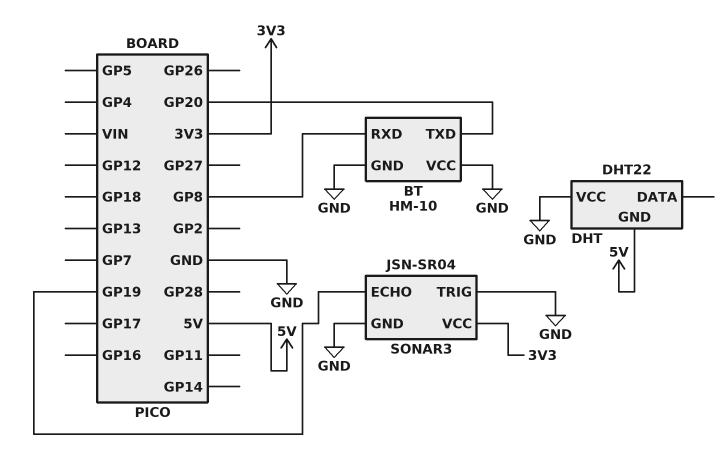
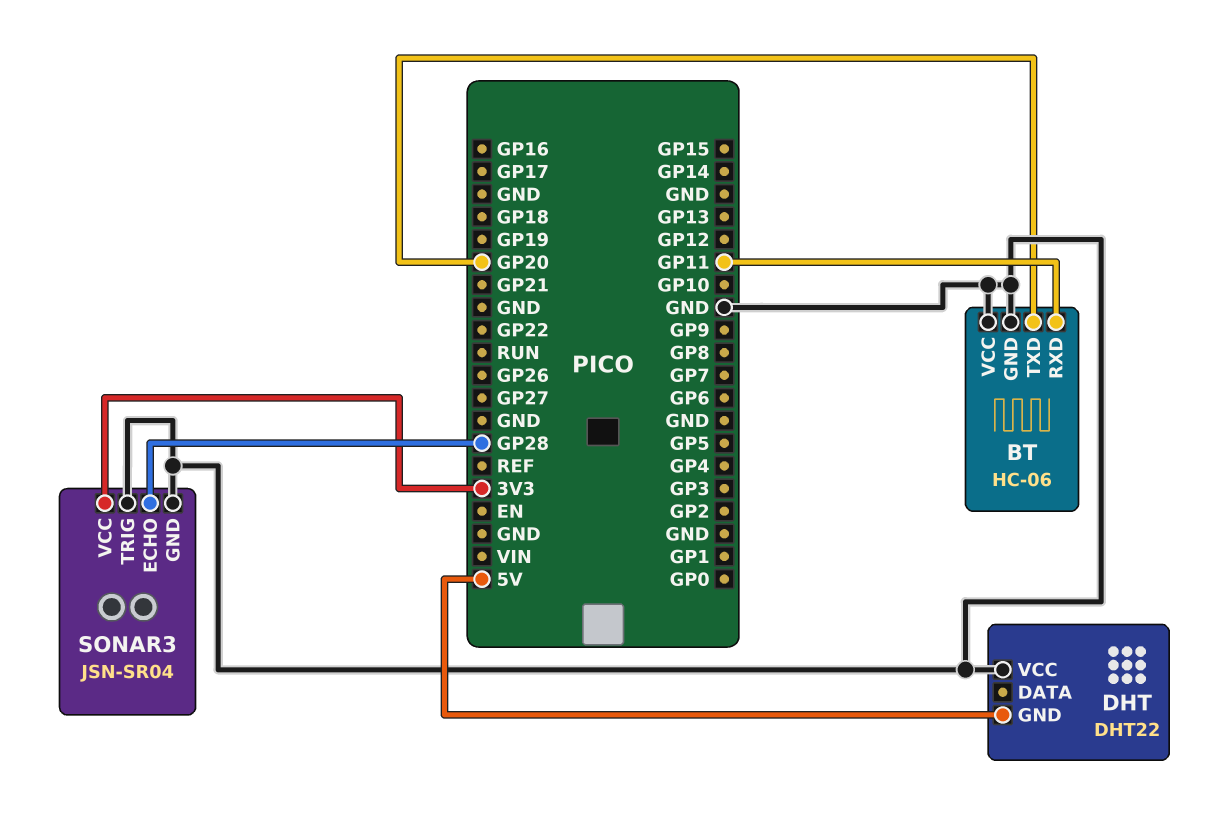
BT: HM-10 -> HC-06
BT pin RXD: GP8 -> GP11
SONAR3 pin ECHO: GP19 -> GP28

